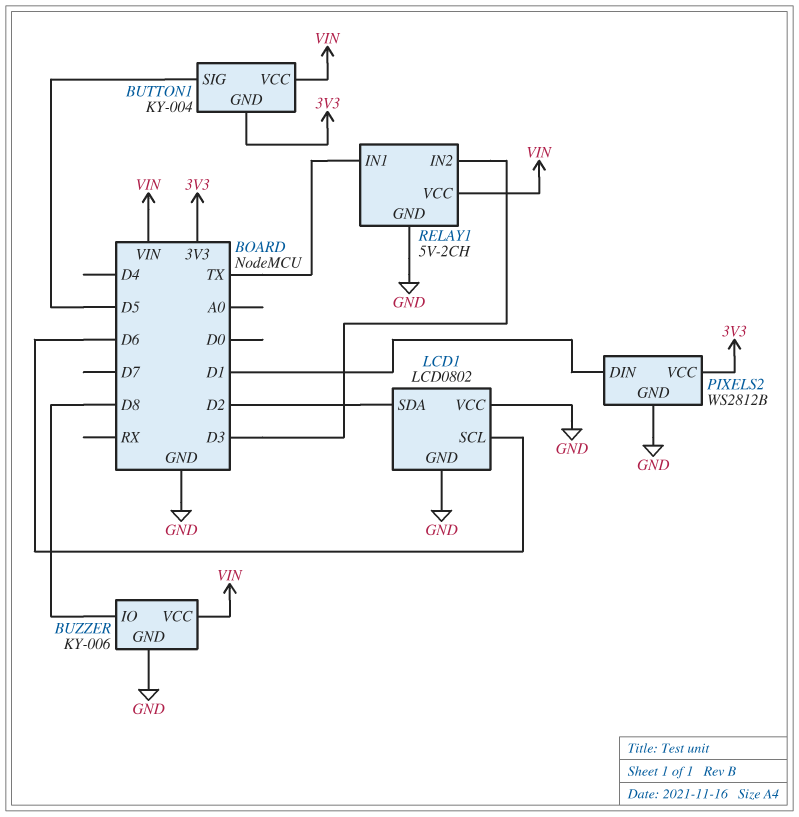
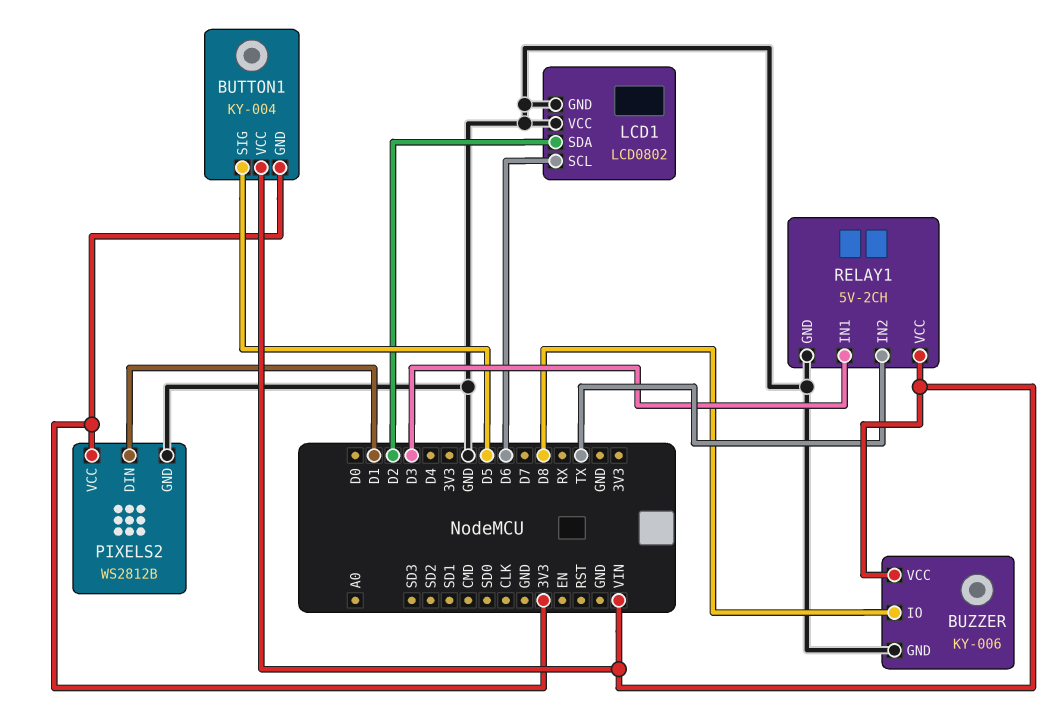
RELAY1 pin IN1: TX -> D3
RELAY1 pin IN2: D3 -> TX

